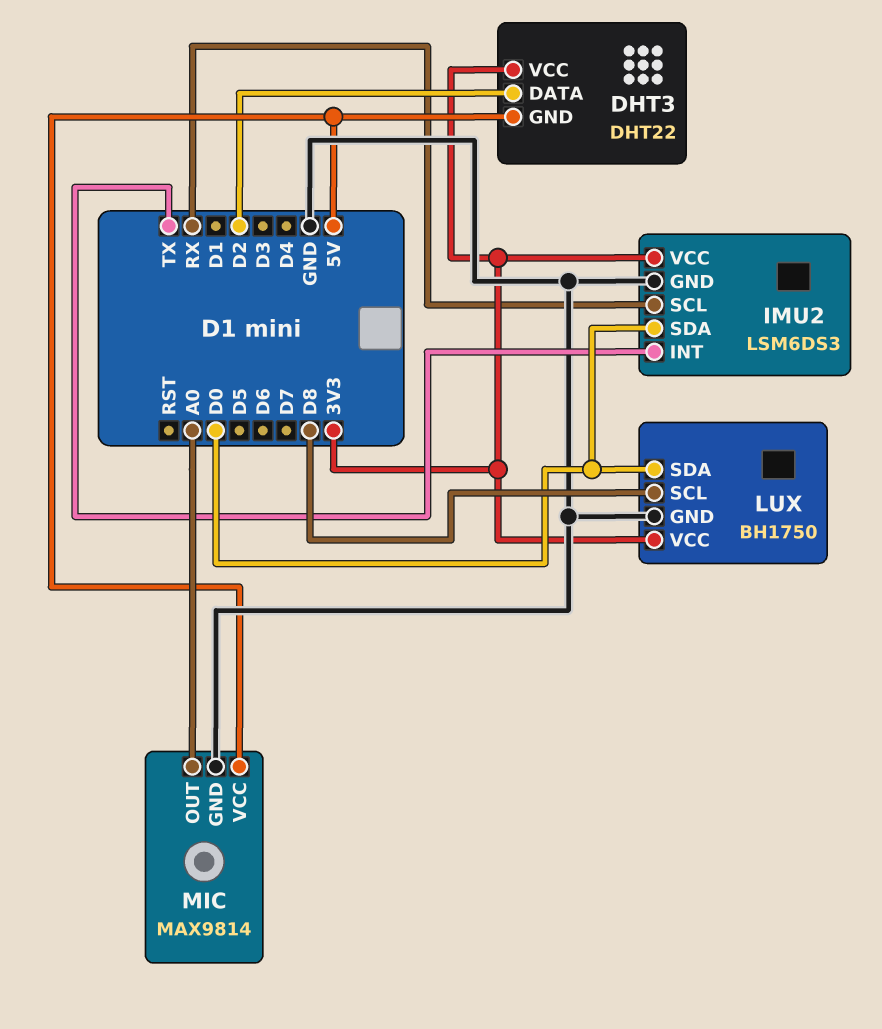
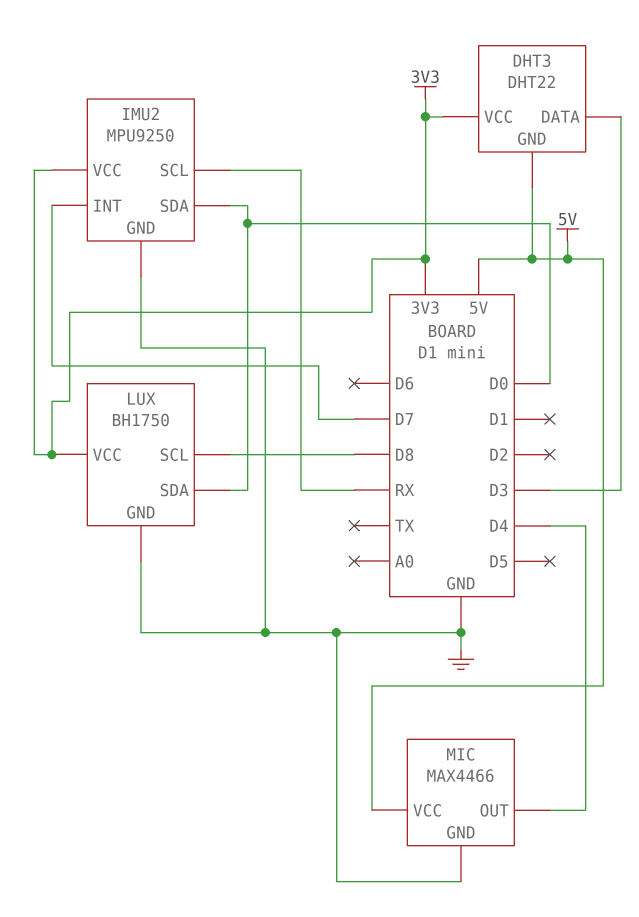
DHT3 pin DATA: D2 -> D3
IMU2: LSM6DS3 -> MPU9250
IMU2 pin INT: TX -> D7
MIC: MAX9814 -> MAX4466
MIC pin OUT: A0 -> D4

